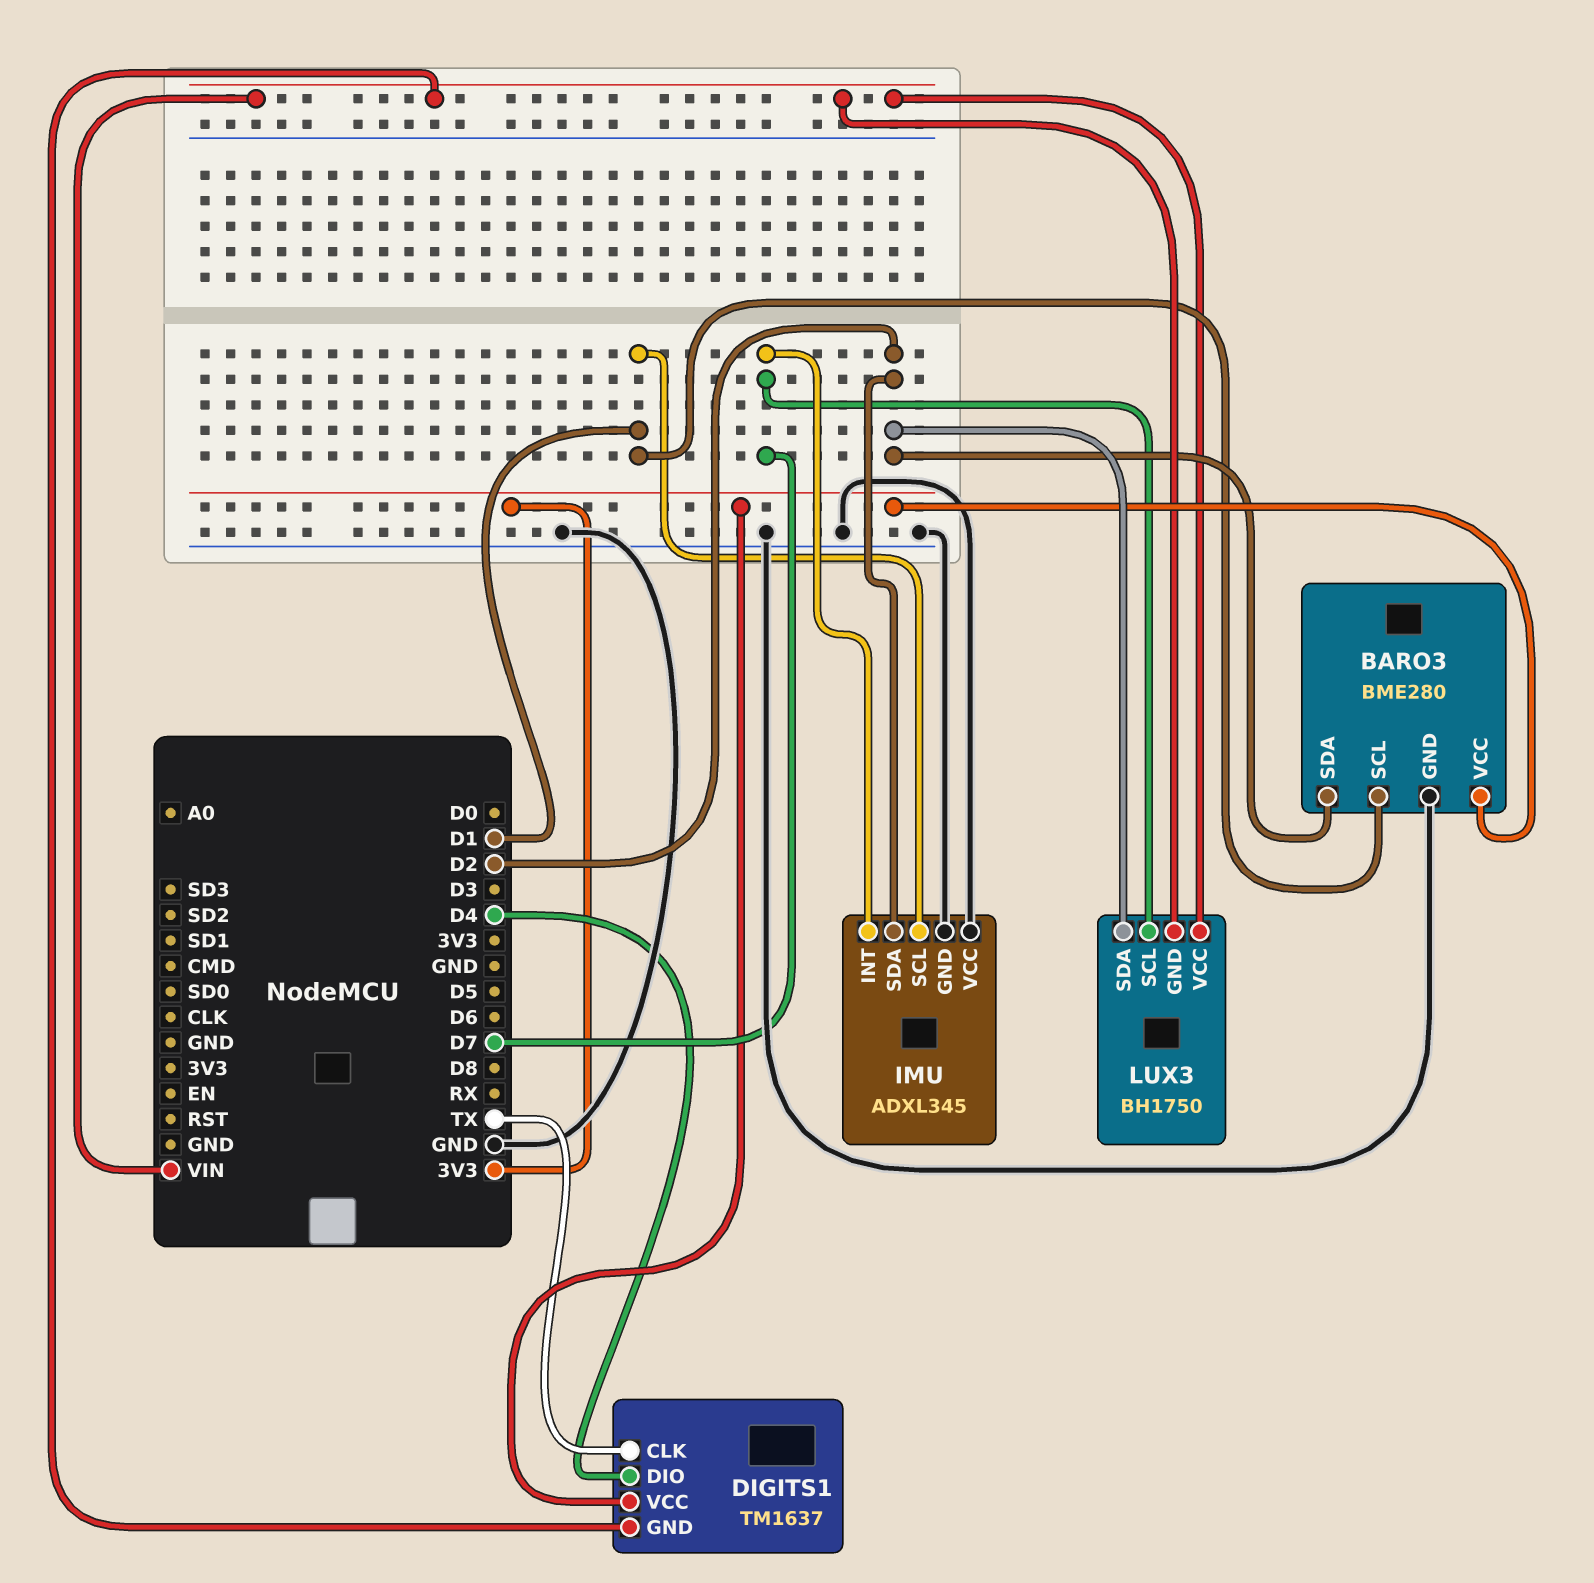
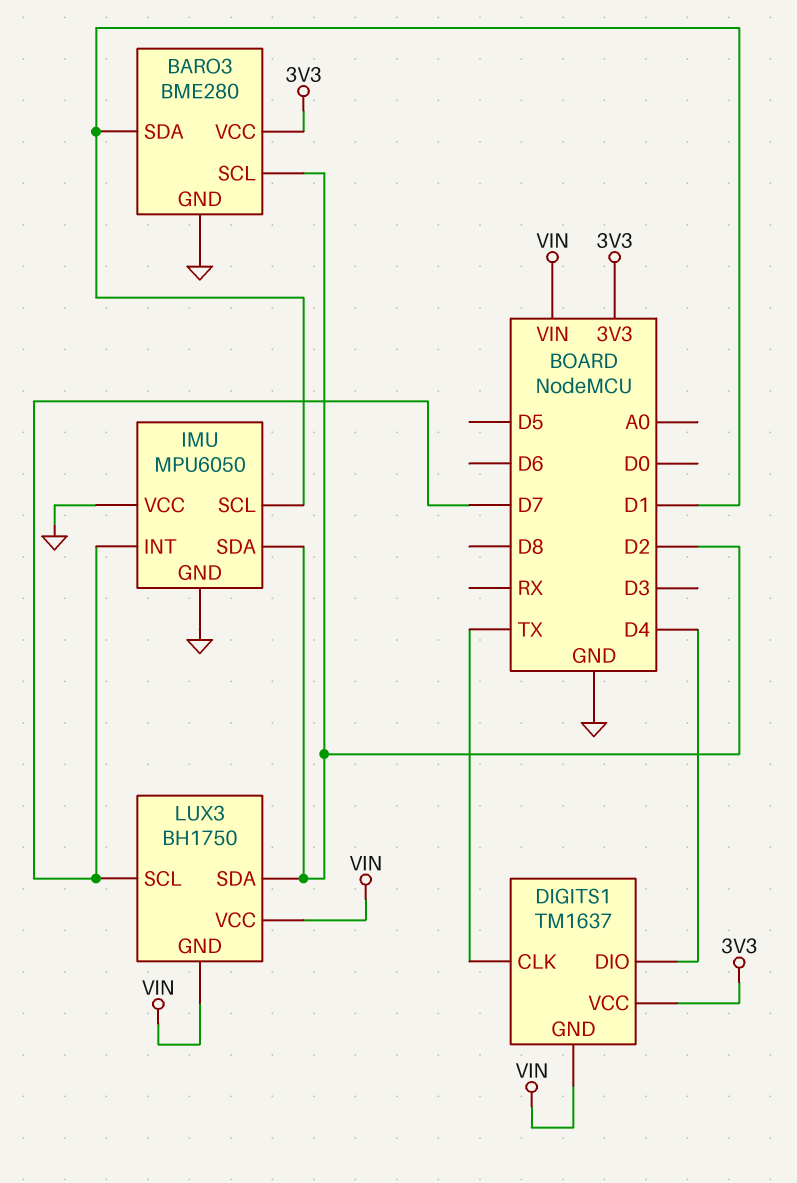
BARO3 pin SCL: D1 -> D2
BARO3 pin SDA: D2 -> D1
IMU: ADXL345 -> MPU6050

